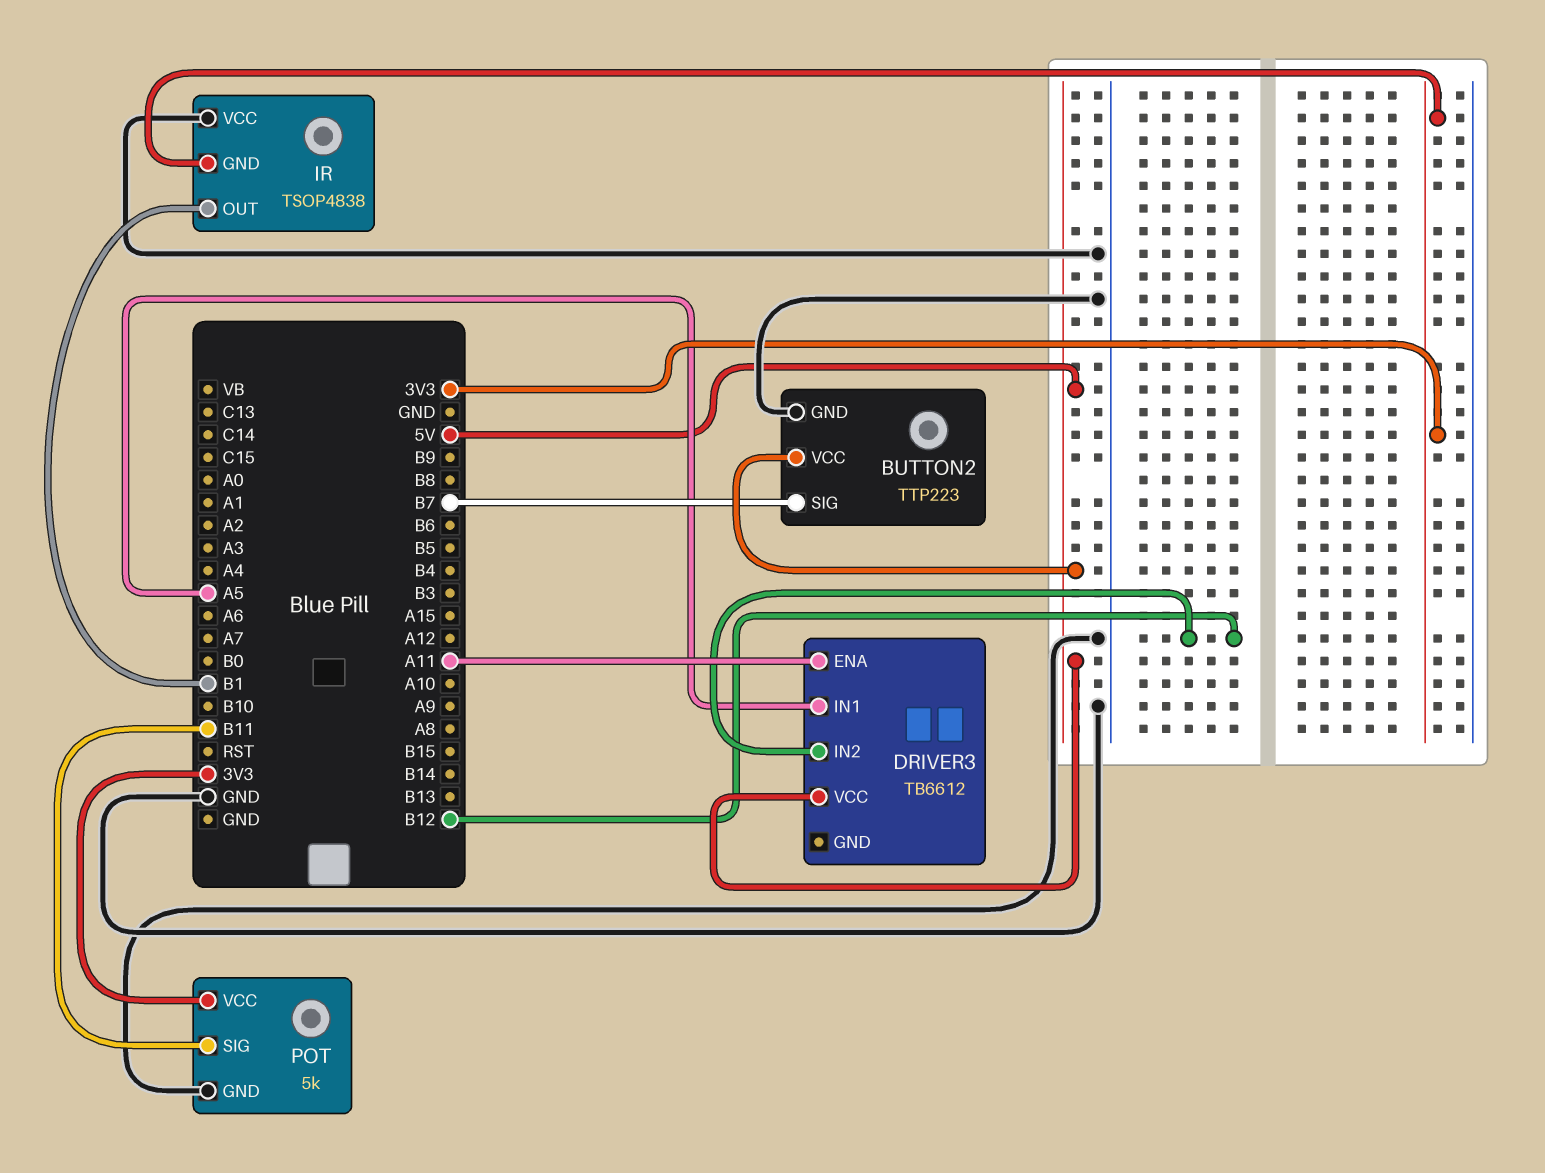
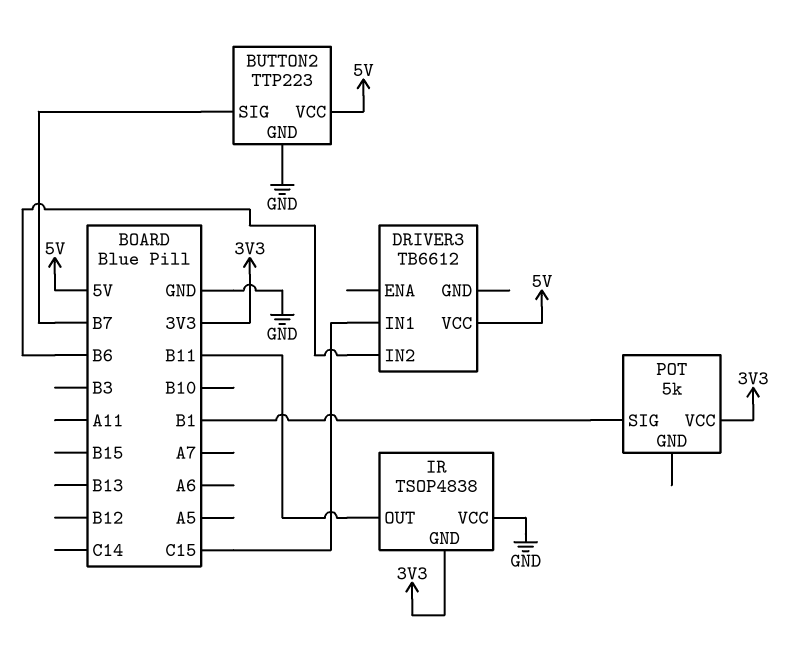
DRIVER3 pin ENA: A11 -> none
DRIVER3 pin IN1: A5 -> C15
DRIVER3 pin IN2: B12 -> B6
IR pin OUT: B1 -> B11
POT pin GND: GND -> none
POT pin SIG: B11 -> B1

